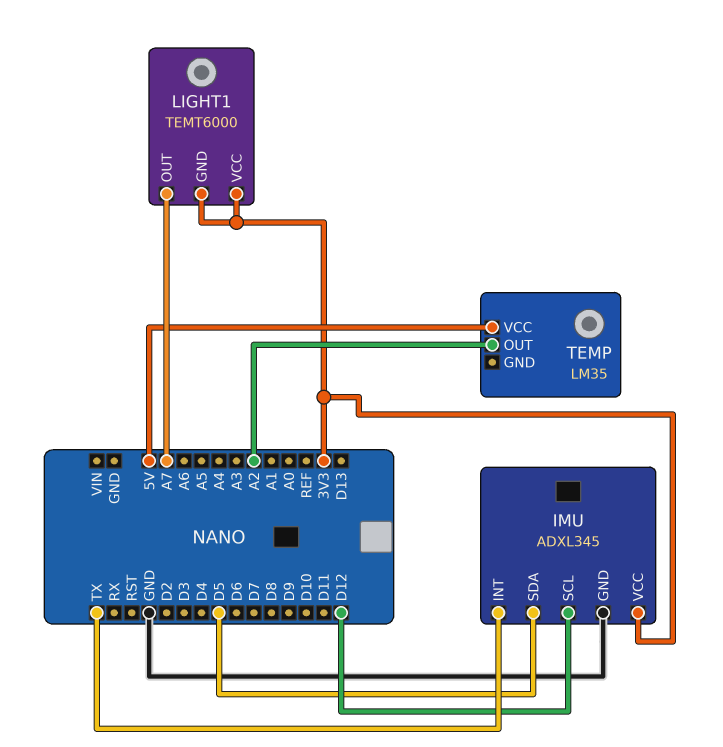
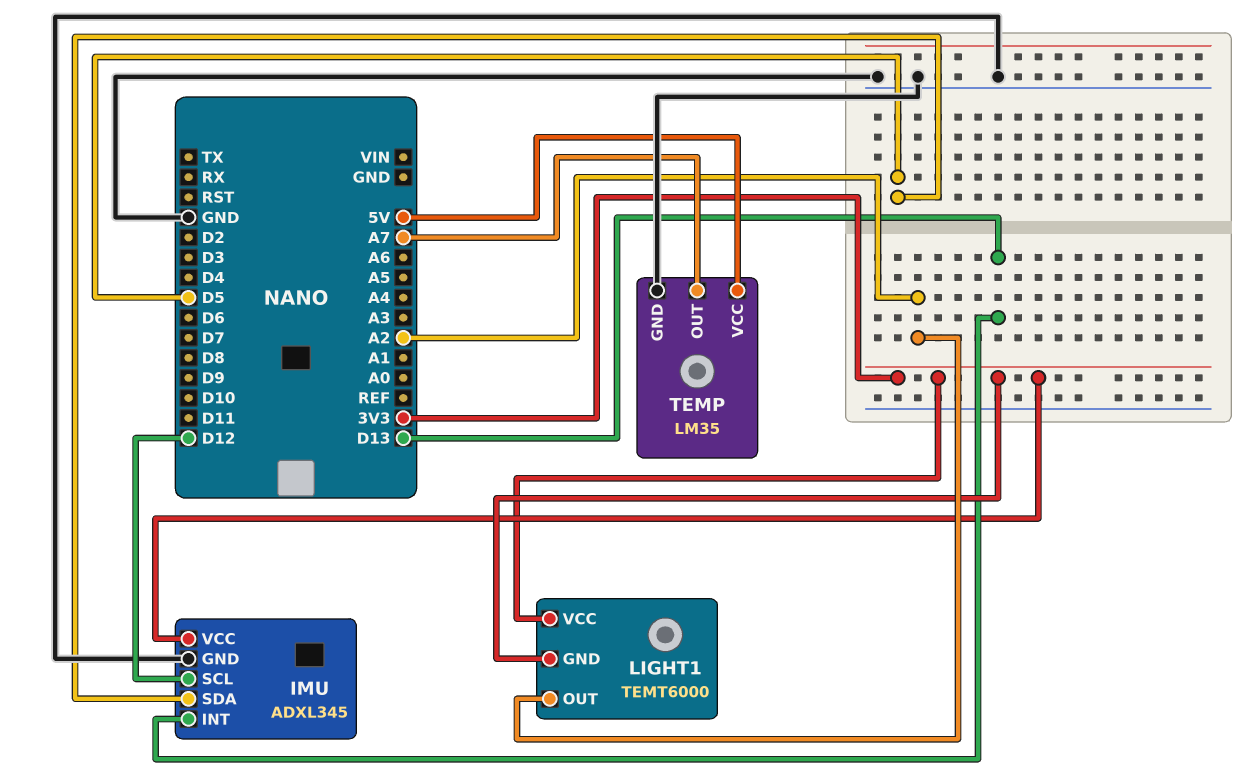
IMU pin INT: TX -> D13
LIGHT1 pin OUT: A7 -> A2
TEMP pin GND: none -> GND
TEMP pin OUT: A2 -> A7

